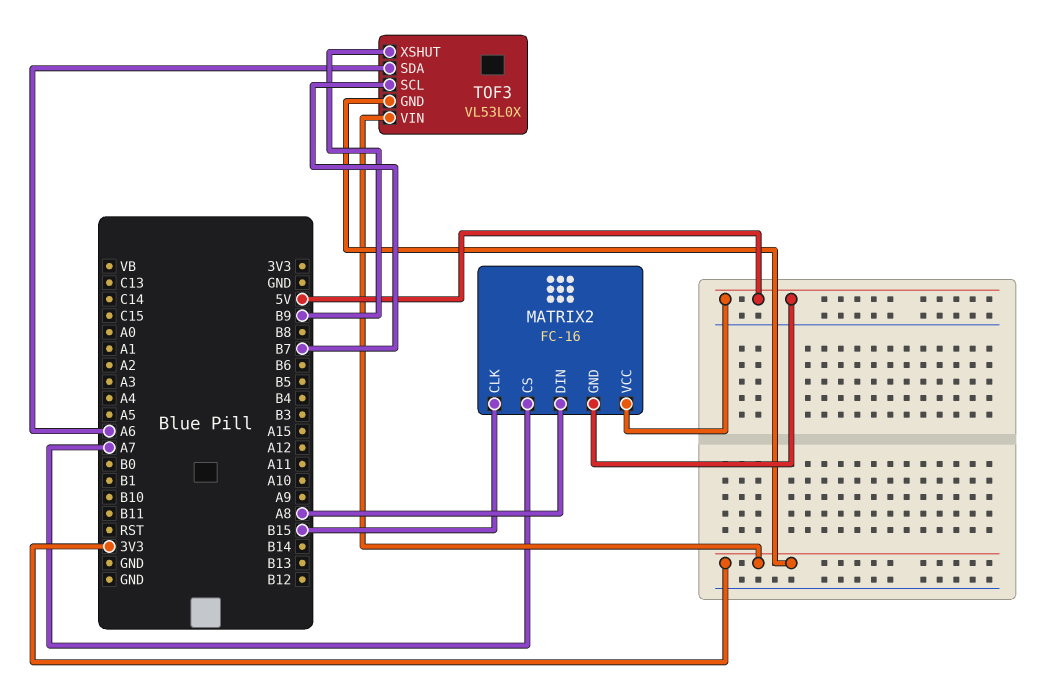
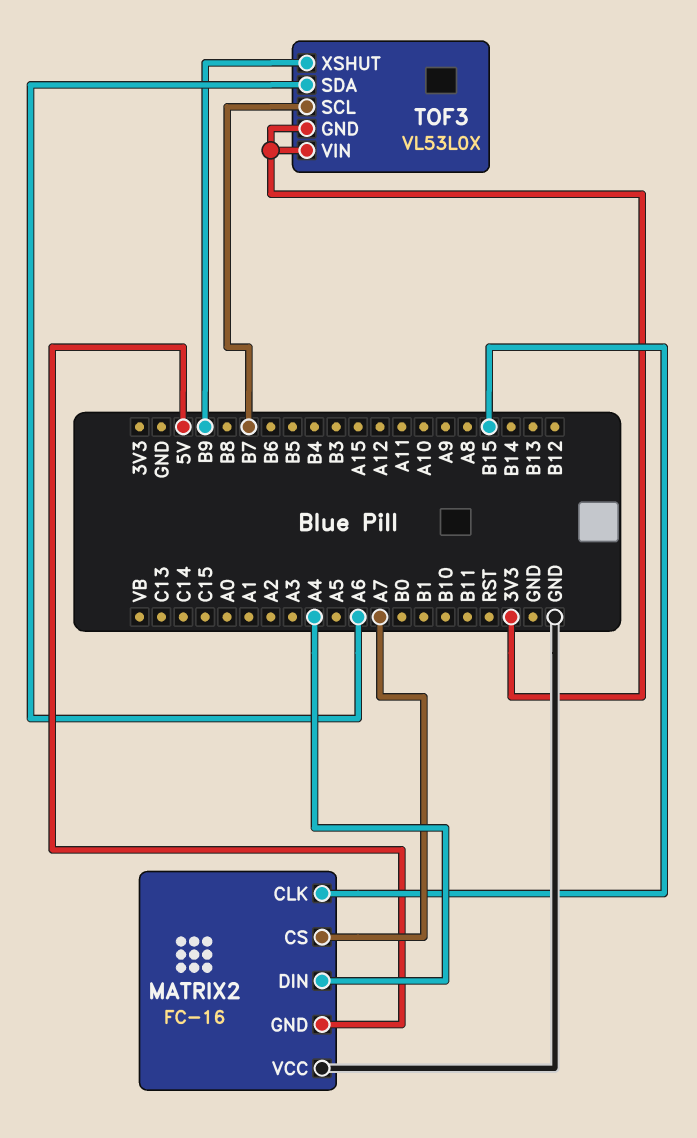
MATRIX2 pin DIN: A8 -> A4
MATRIX2 pin VCC: 5V -> GND

